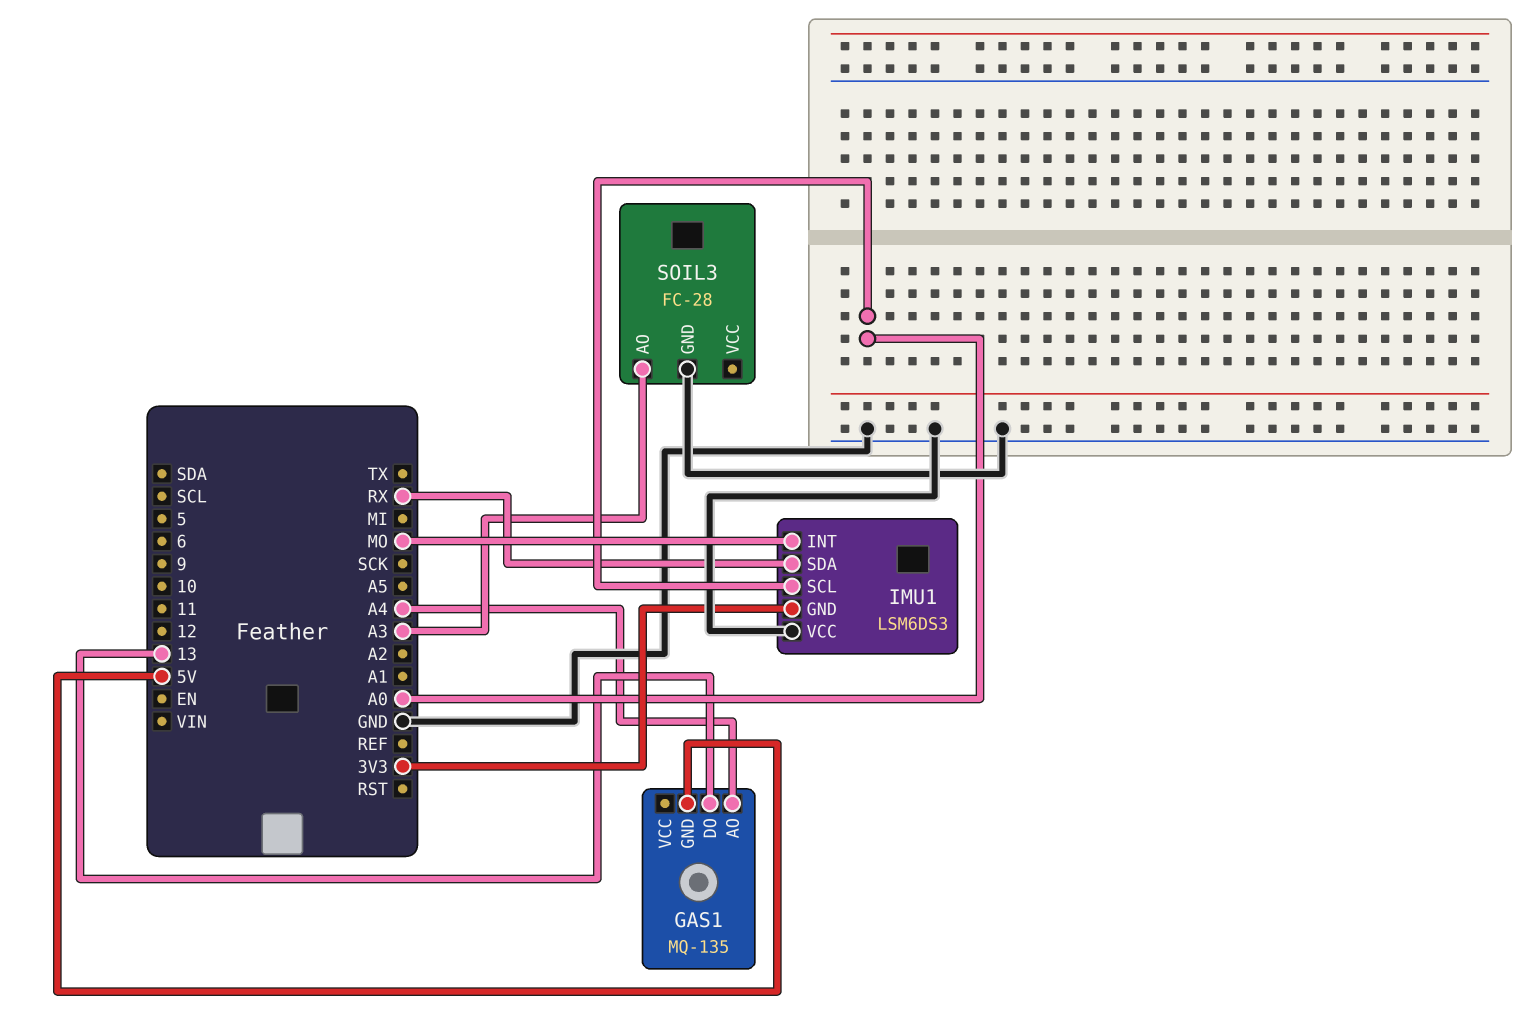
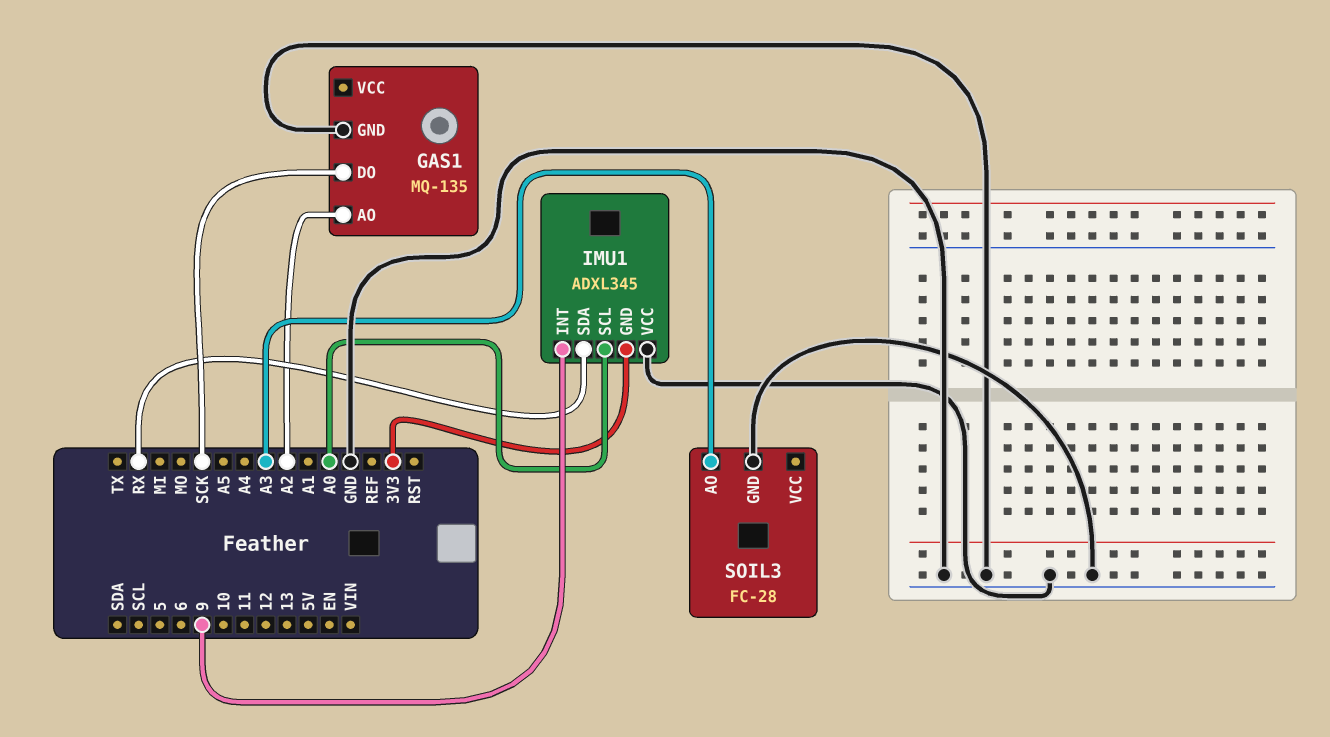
GAS1 pin AO: A4 -> A2
GAS1 pin DO: 13 -> SCK
GAS1 pin GND: 5V -> GND
IMU1: LSM6DS3 -> ADXL345
IMU1 pin INT: MO -> 9

